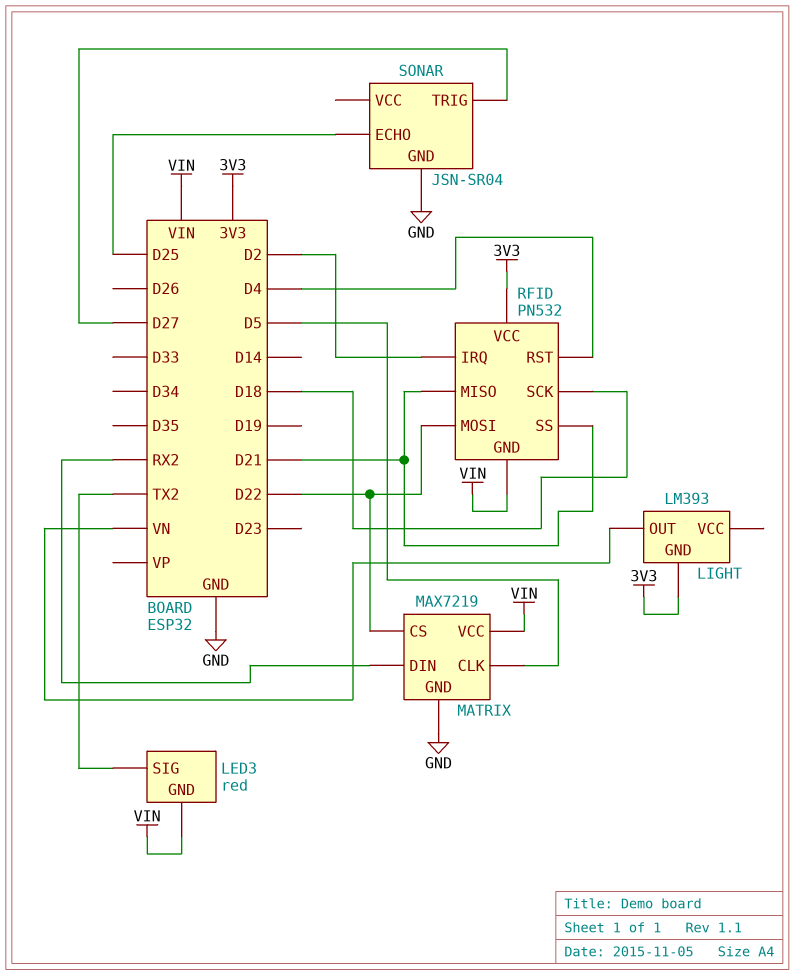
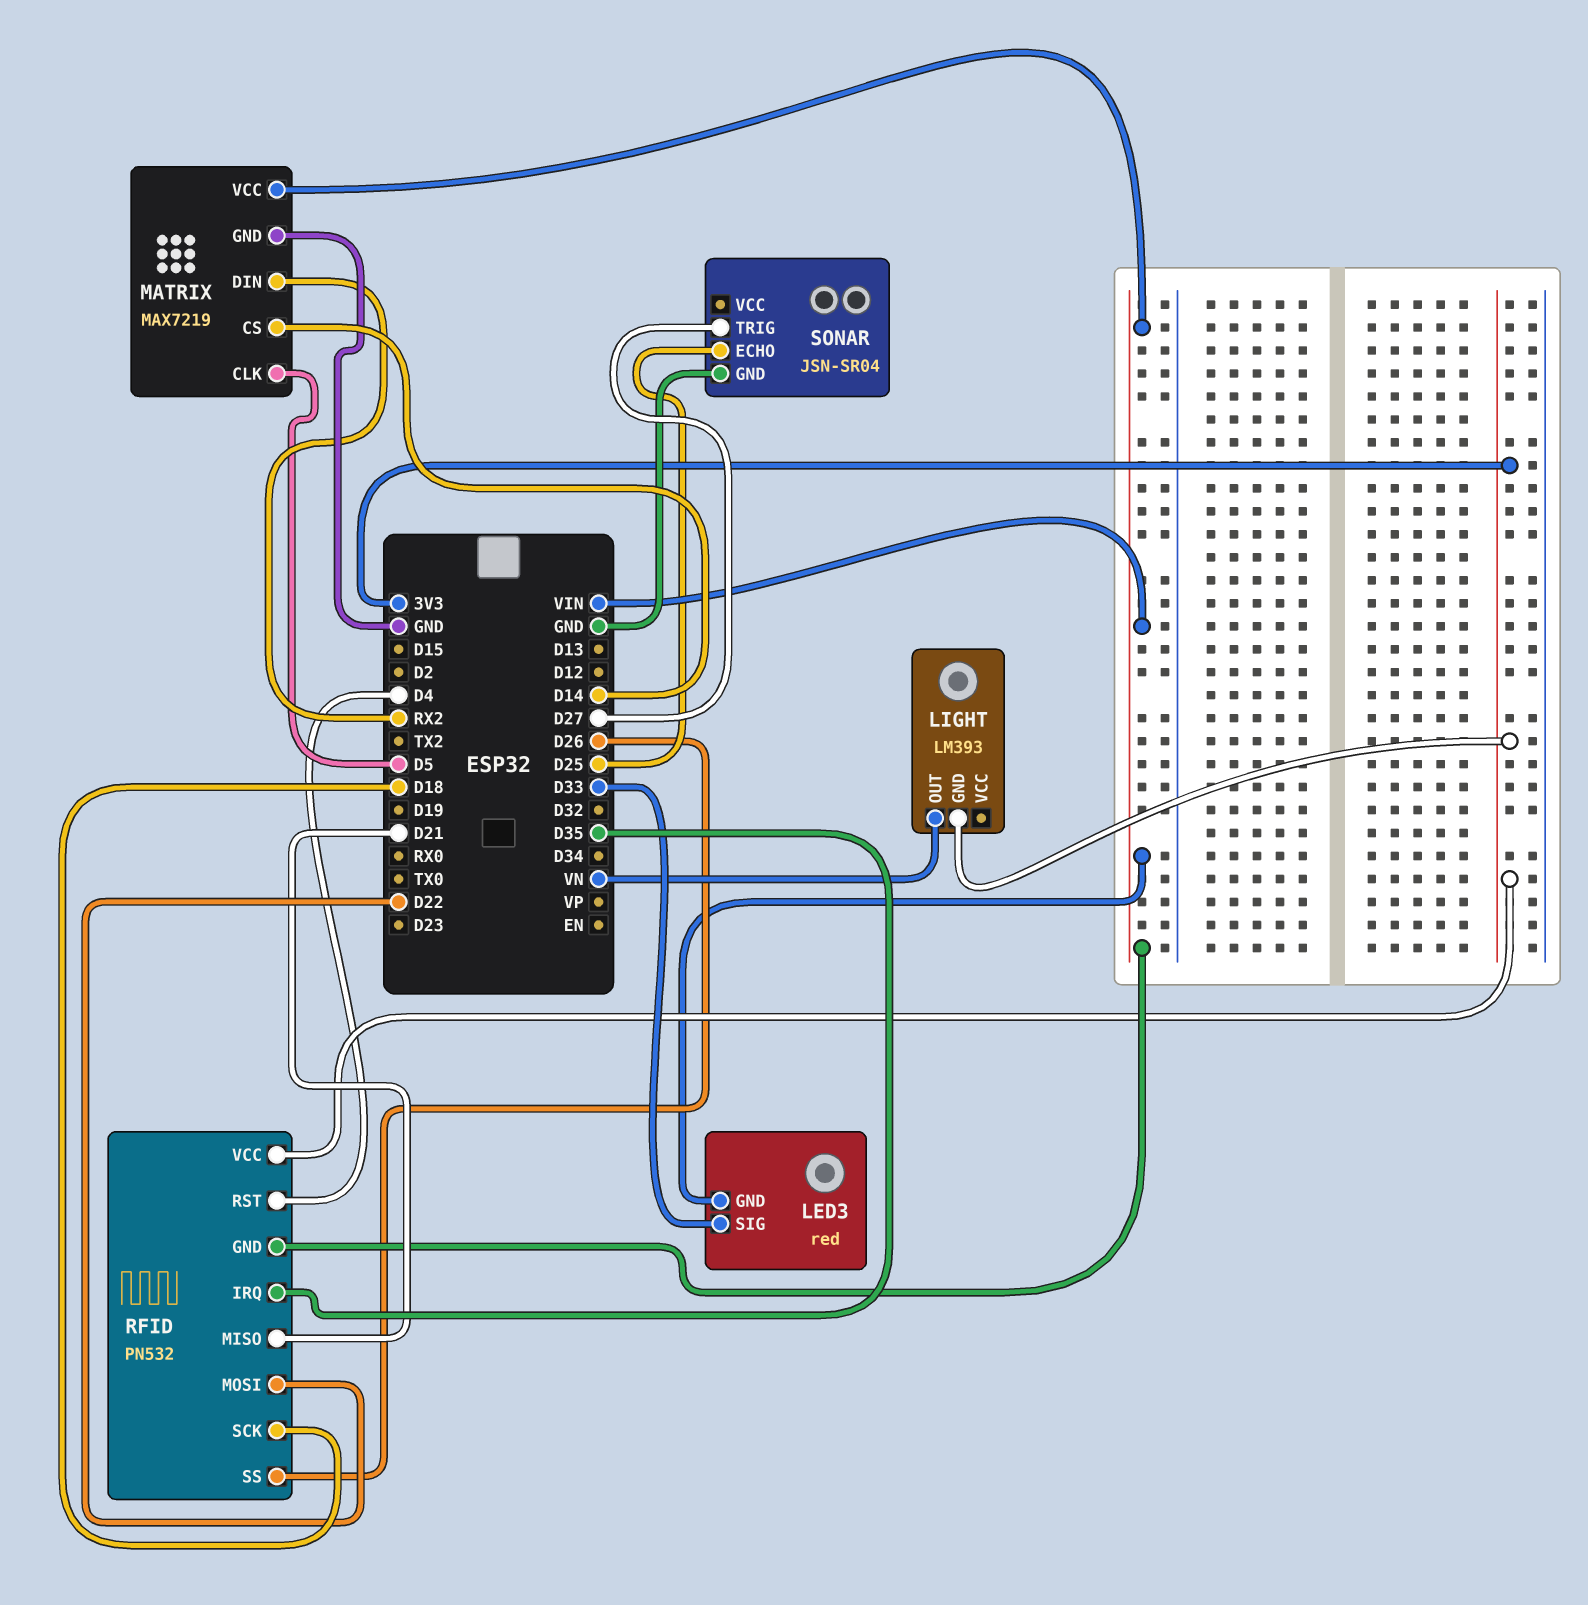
LED3 pin SIG: TX2 -> D33
MATRIX pin CS: D22 -> D14
RFID pin IRQ: D2 -> D35
RFID pin SS: D21 -> D26

